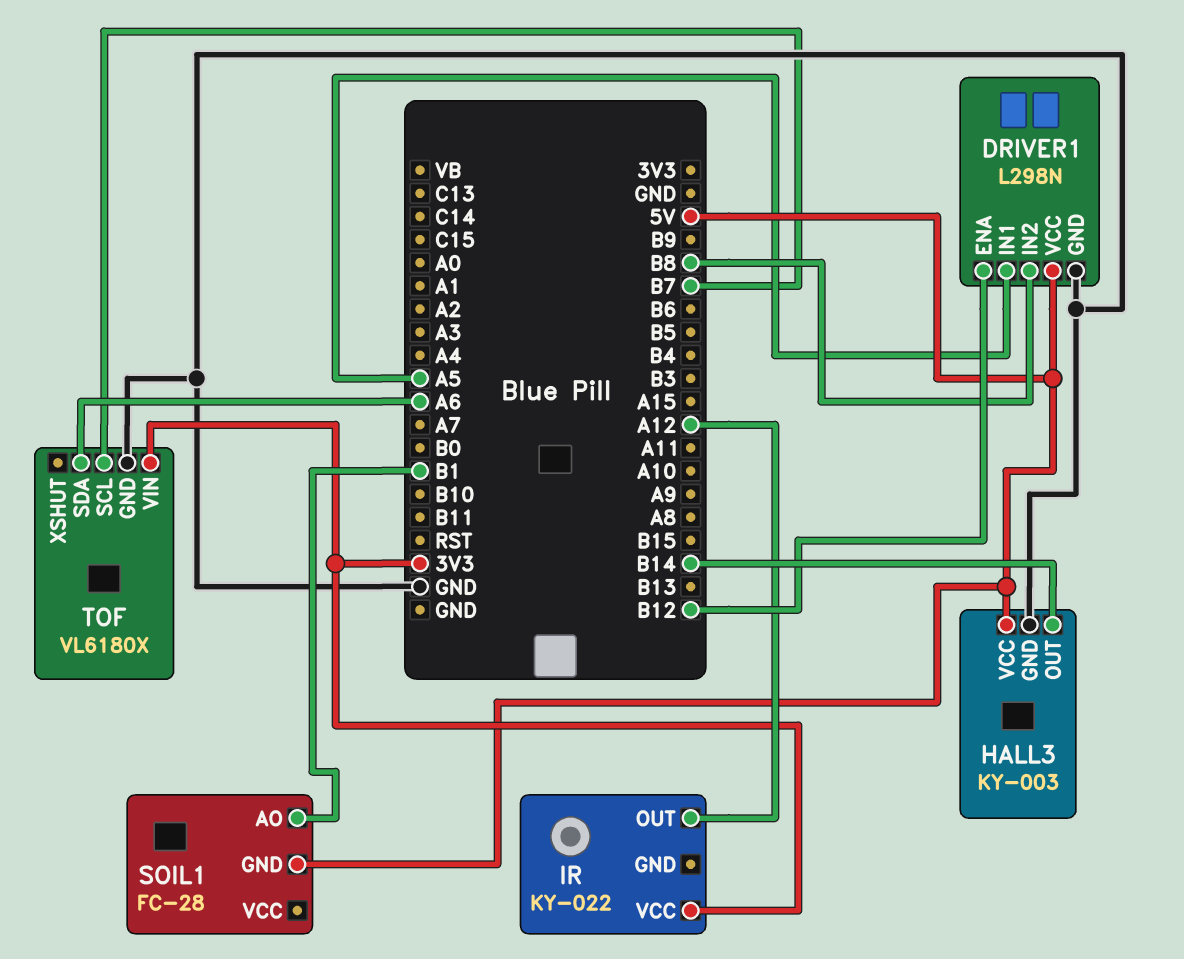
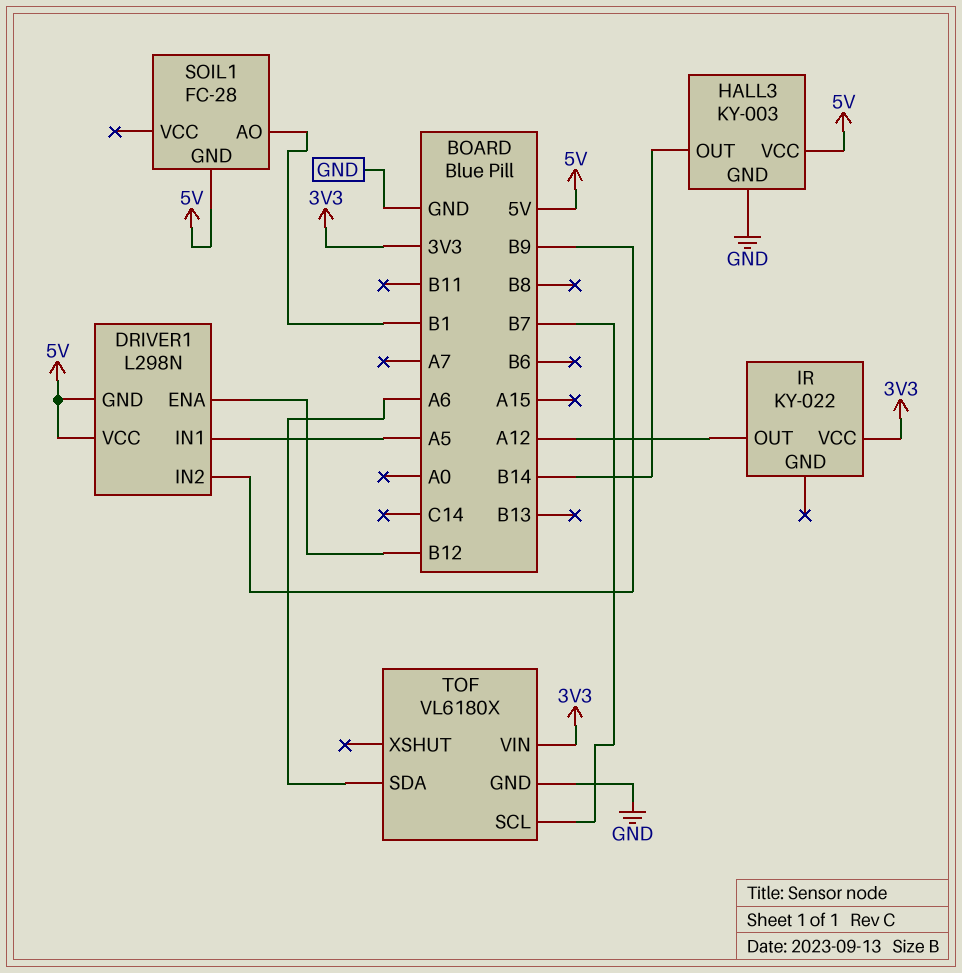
DRIVER1 pin GND: GND -> 5V
DRIVER1 pin IN2: B8 -> B9

